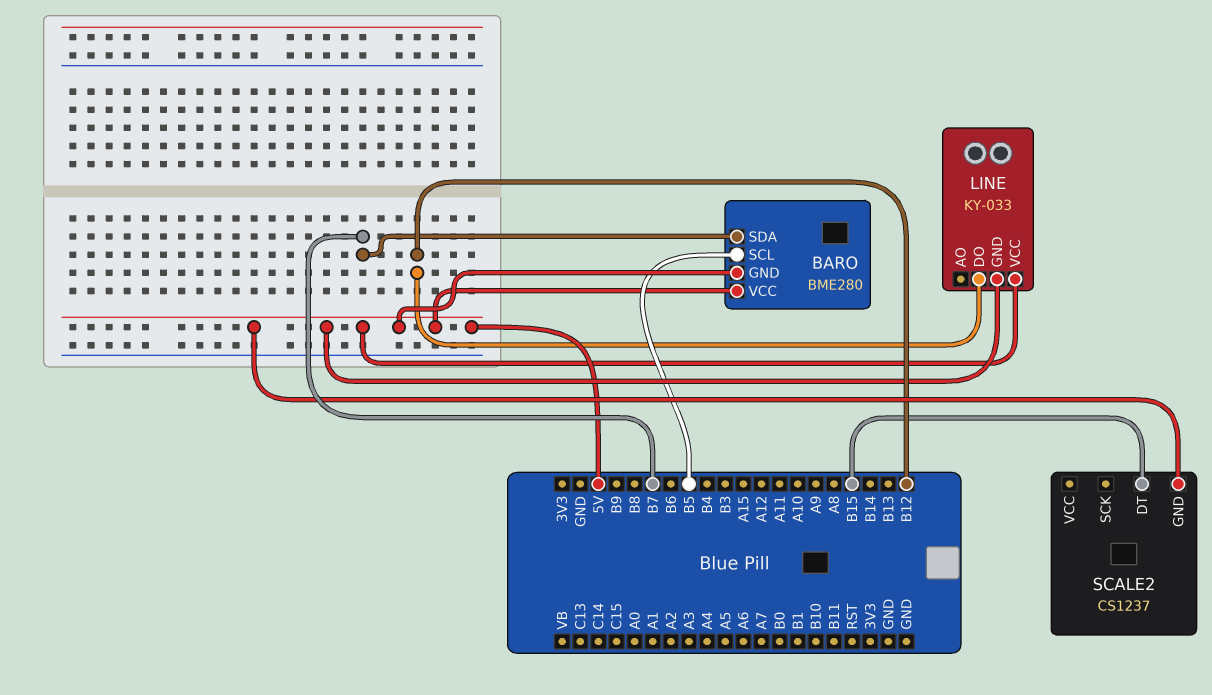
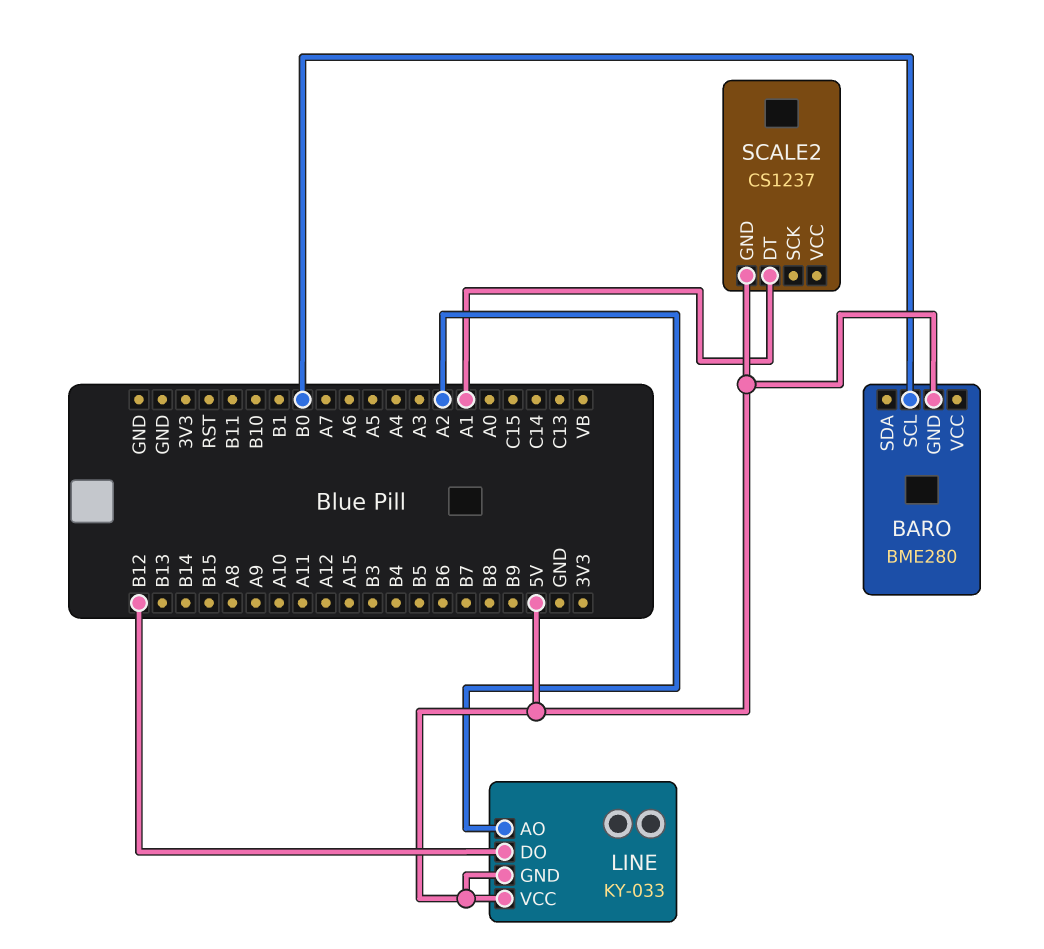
BARO pin SCL: B5 -> B0
BARO pin SDA: B7 -> none
BARO pin VCC: 5V -> none
LINE pin AO: none -> A2
SCALE2 pin DT: B15 -> A1

